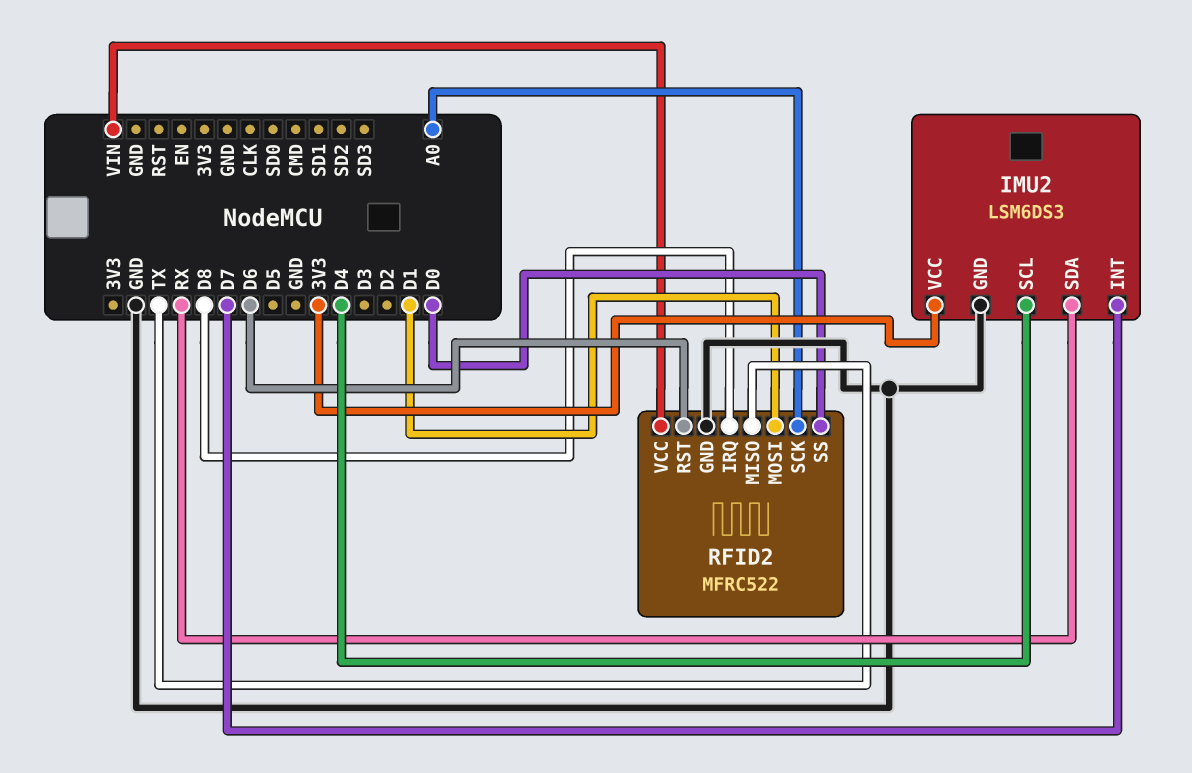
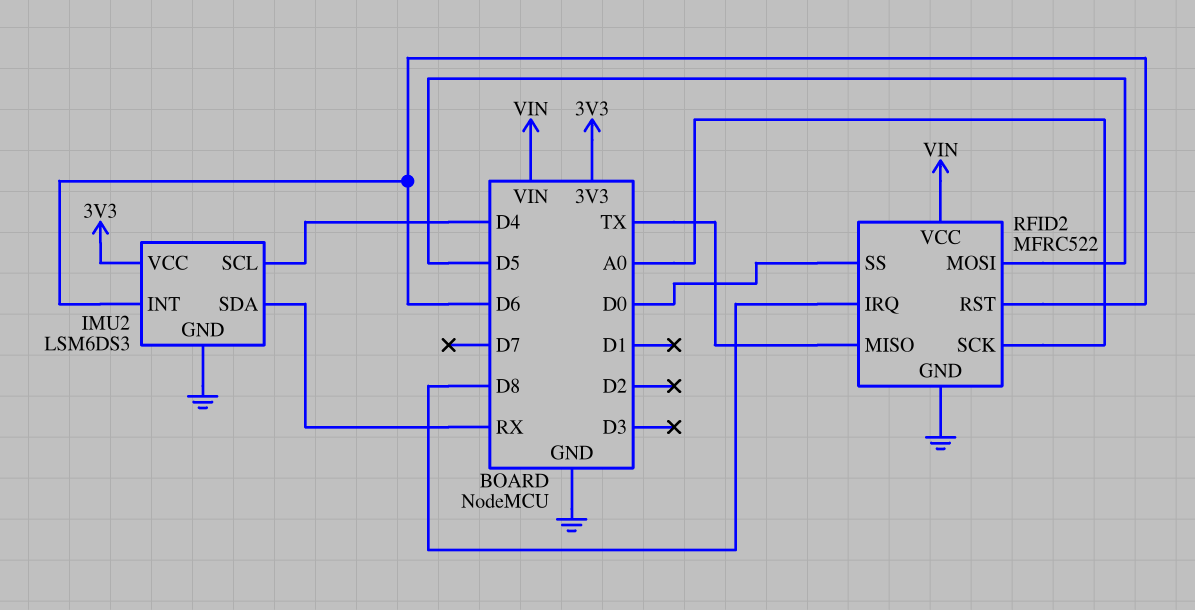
IMU2 pin INT: D7 -> D6
RFID2 pin MOSI: D1 -> D5

